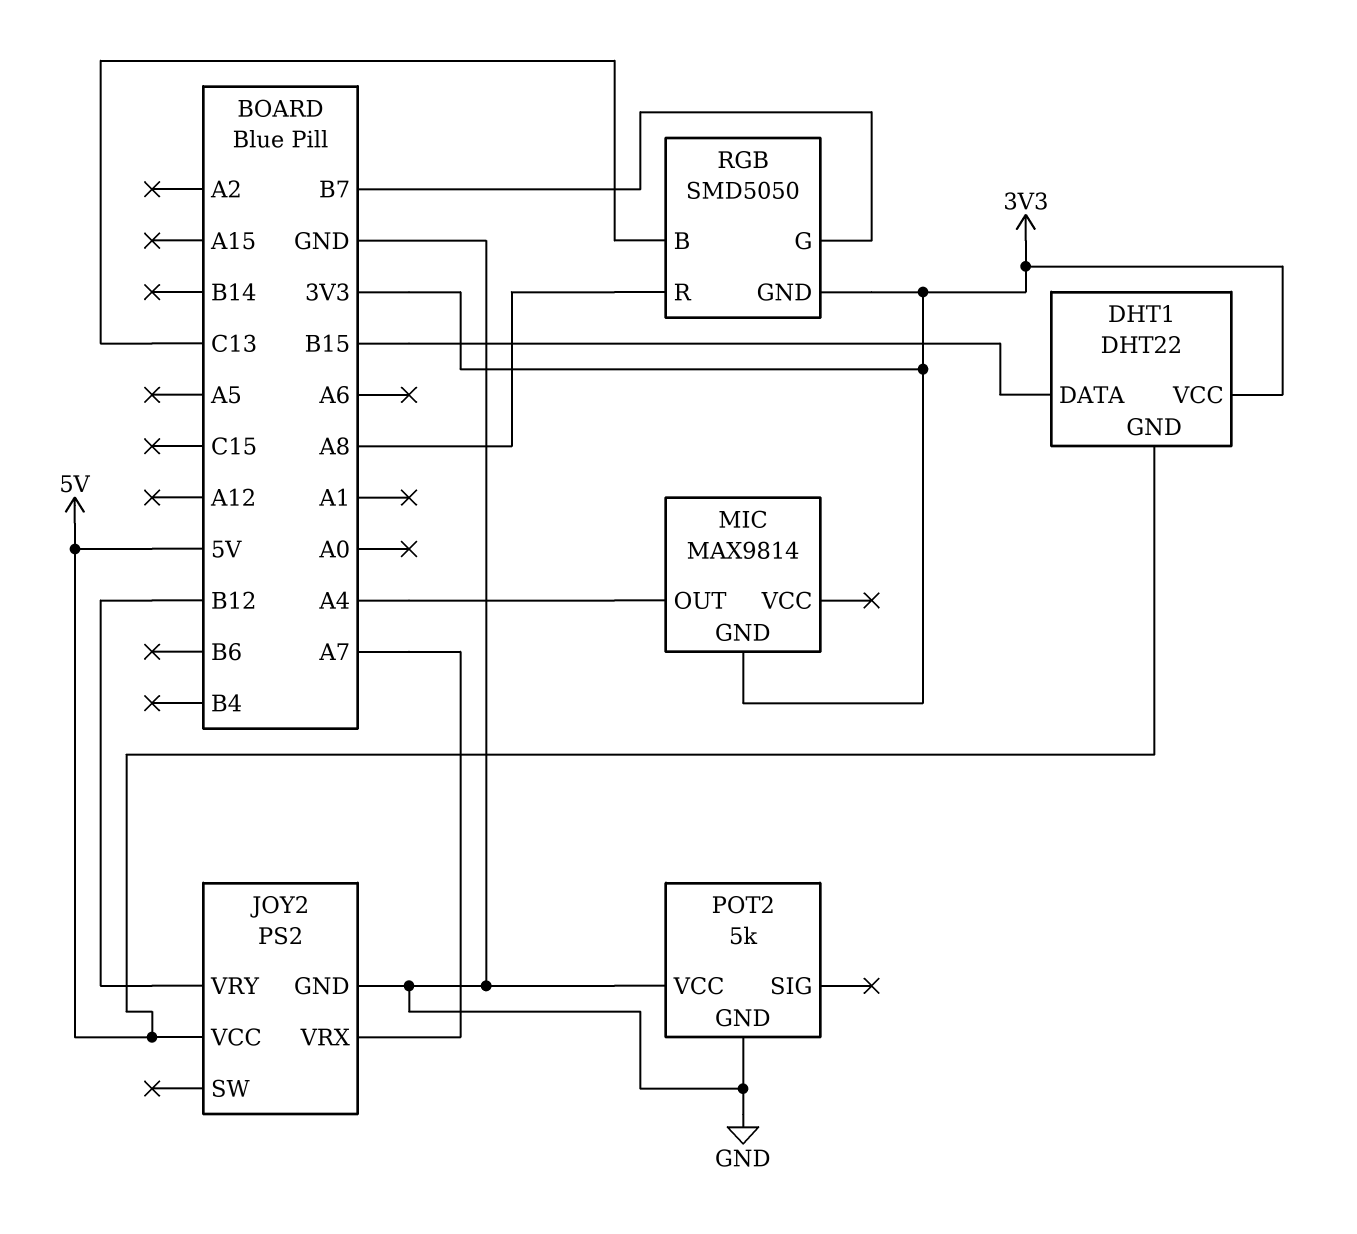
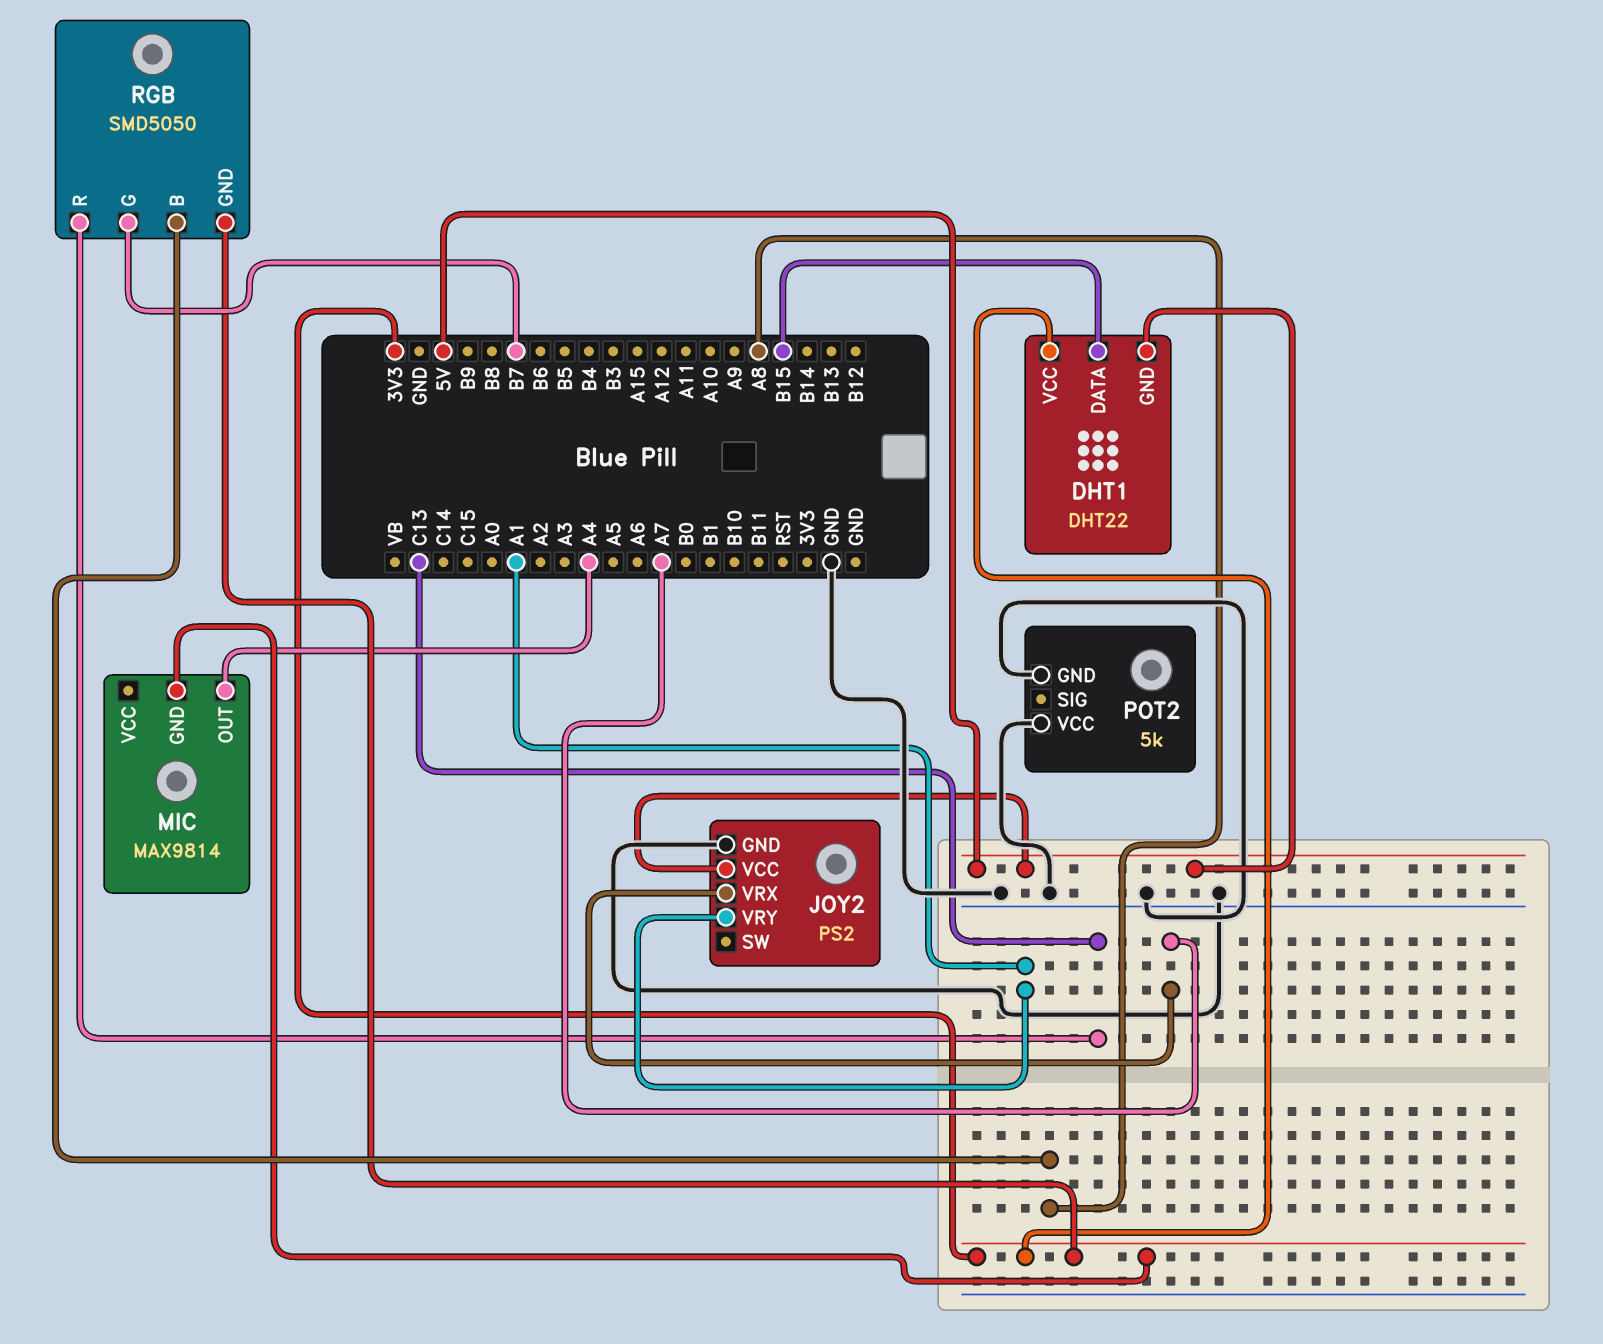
JOY2 pin VRY: B12 -> A1
RGB pin B: C13 -> A8
RGB pin R: A8 -> C13

